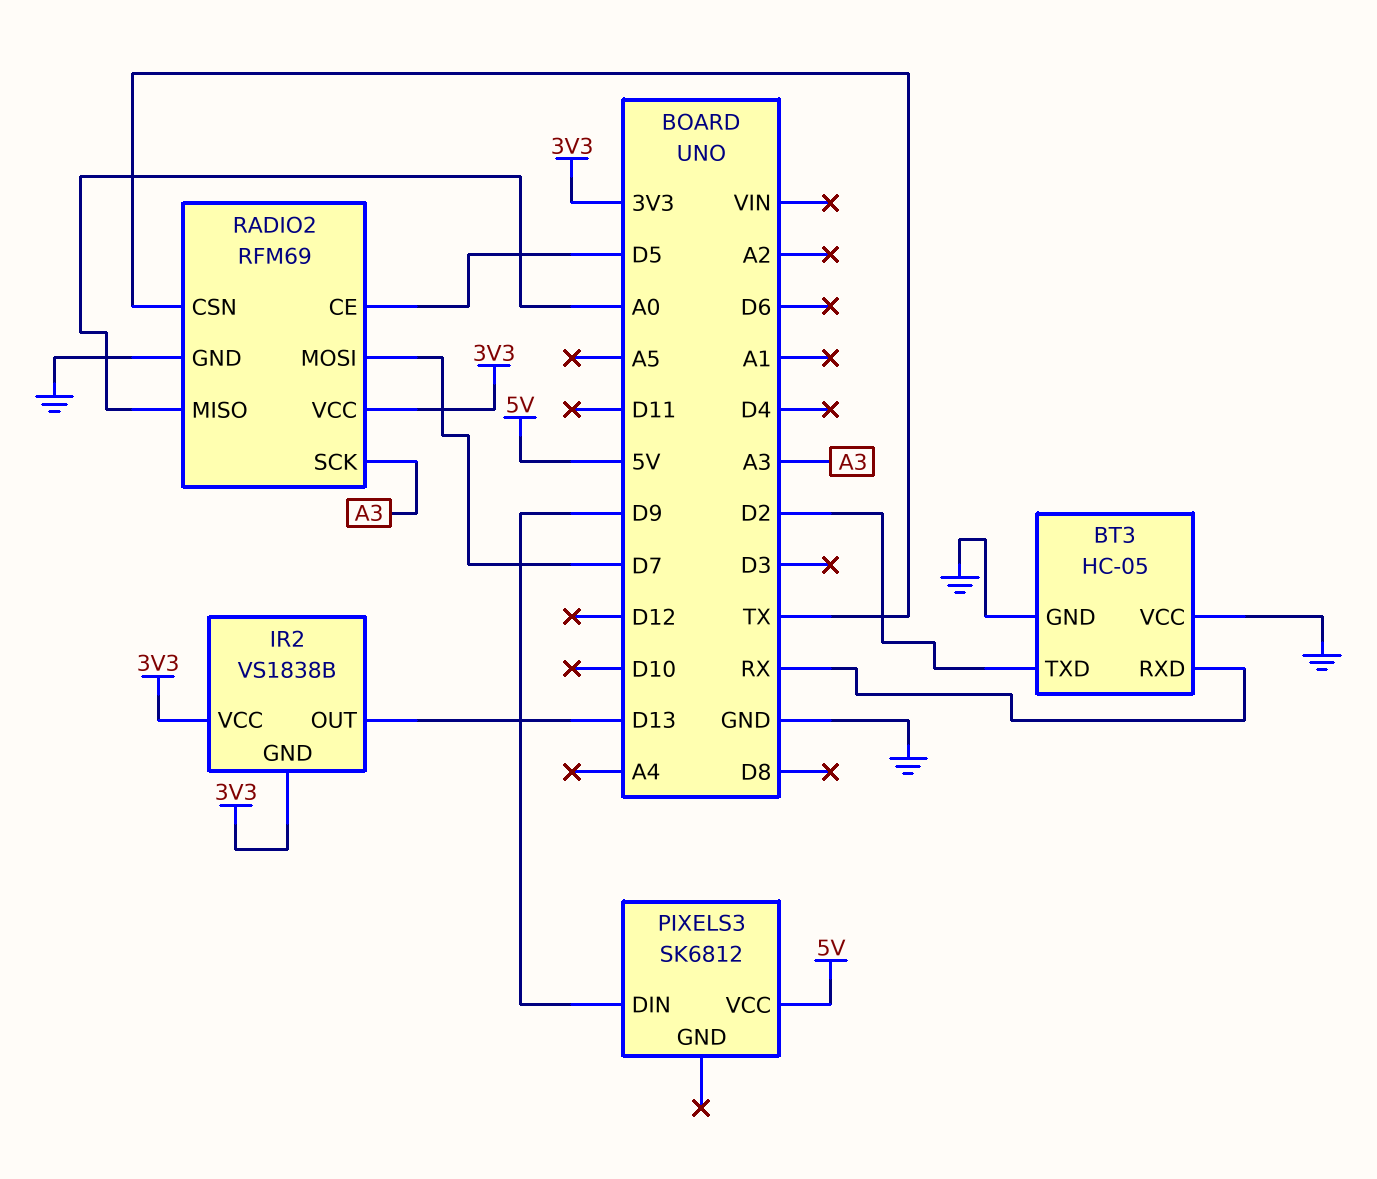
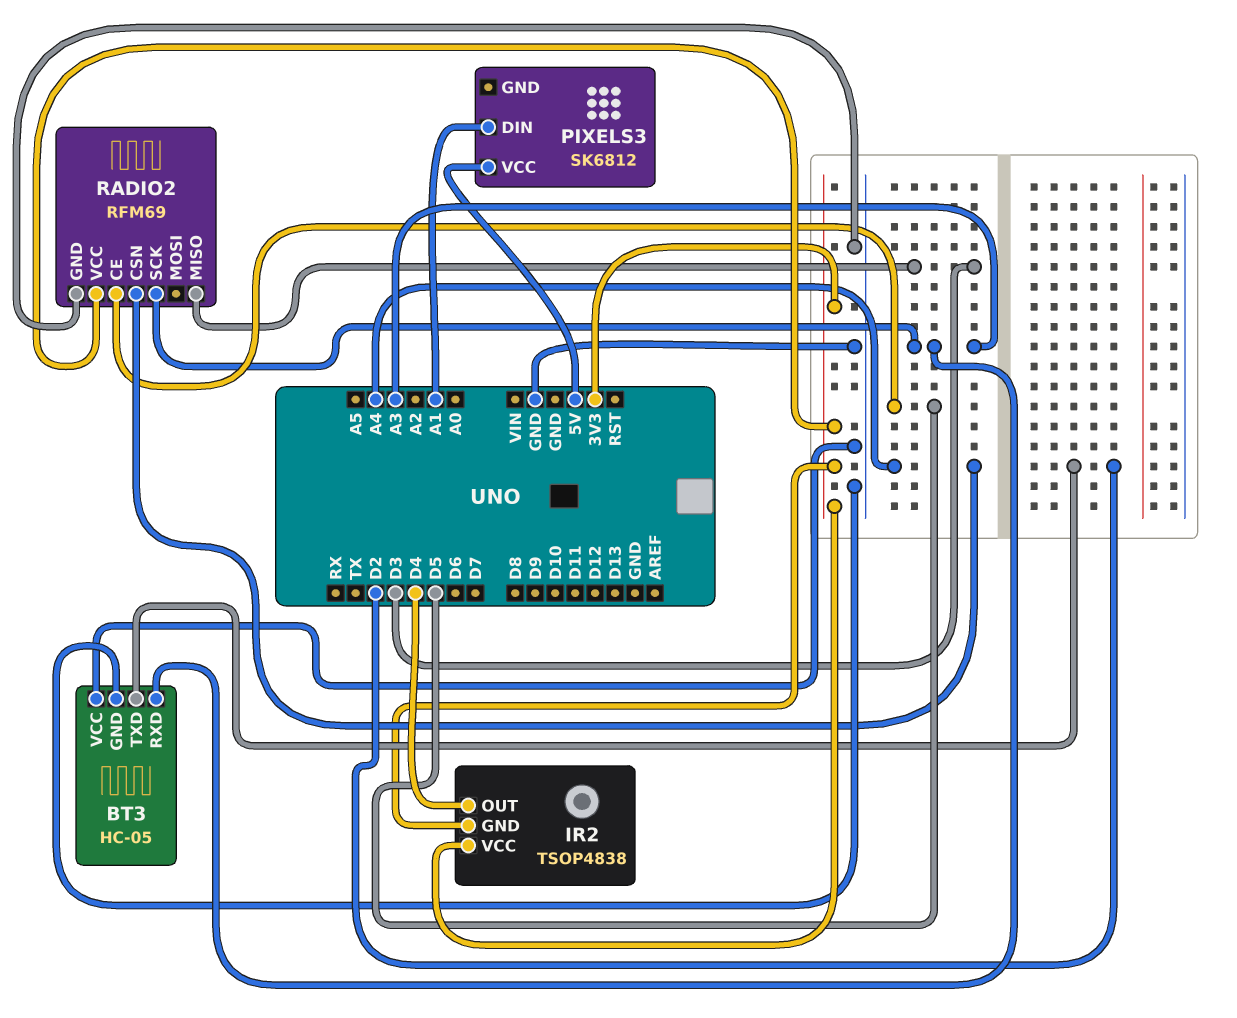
BT3 pin RXD: RX -> A3
IR2: VS1838B -> TSOP4838
IR2 pin OUT: D13 -> D4
PIXELS3 pin DIN: D9 -> A1
RADIO2 pin CSN: TX -> A4
RADIO2 pin MISO: A0 -> D3
RADIO2 pin MOSI: D7 -> none

